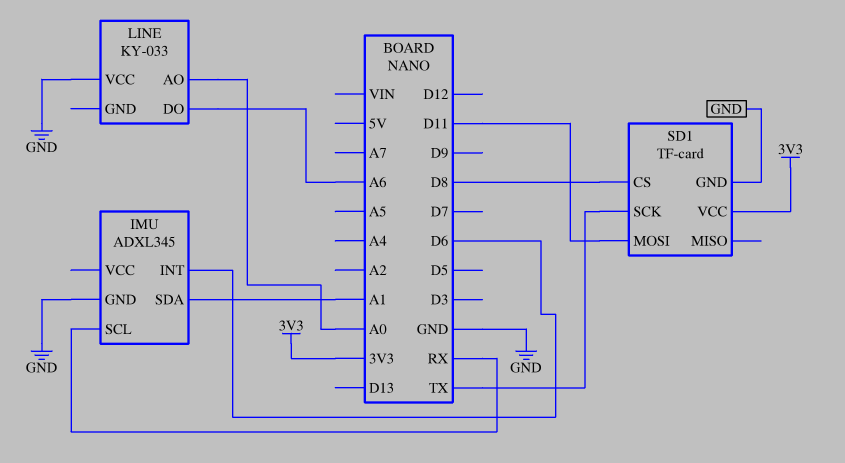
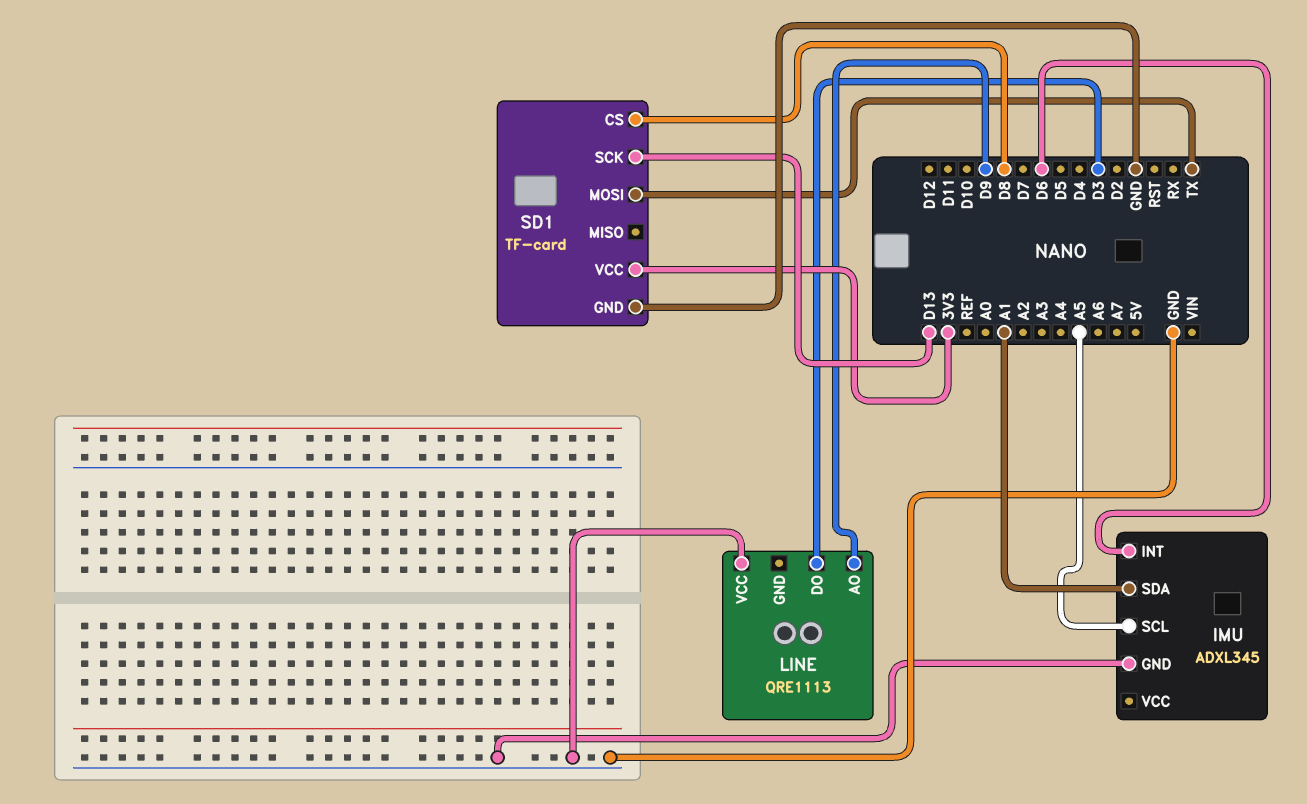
IMU pin SCL: RX -> A5
LINE: KY-033 -> QRE1113
LINE pin AO: A0 -> D9
LINE pin DO: A6 -> D3
SD1 pin MOSI: D11 -> TX
SD1 pin SCK: TX -> D13

